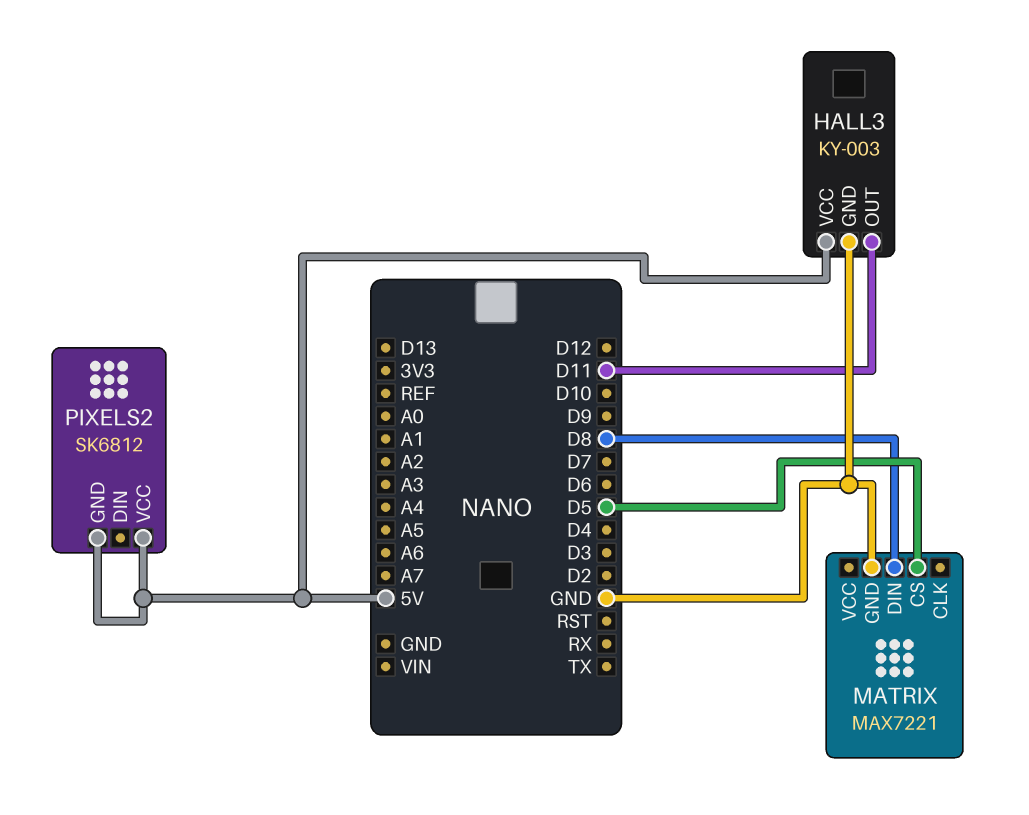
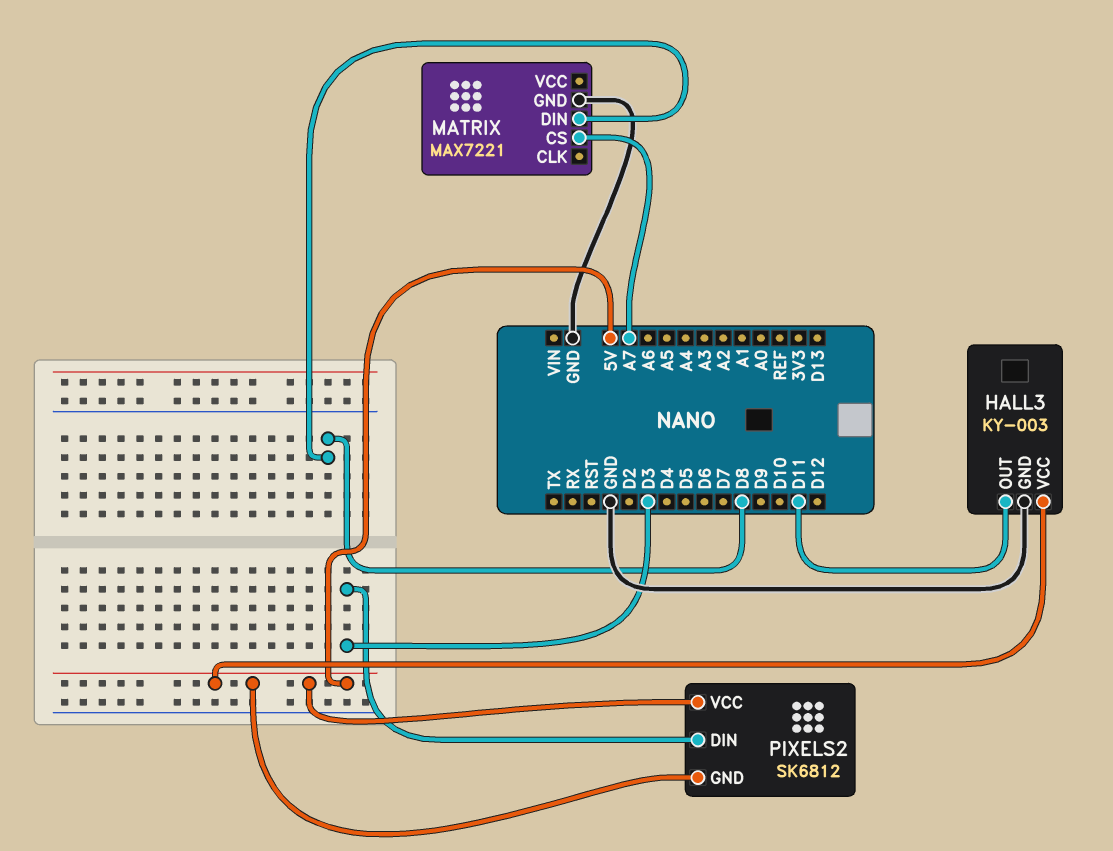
MATRIX pin CS: D5 -> A7
PIXELS2 pin DIN: none -> D3

